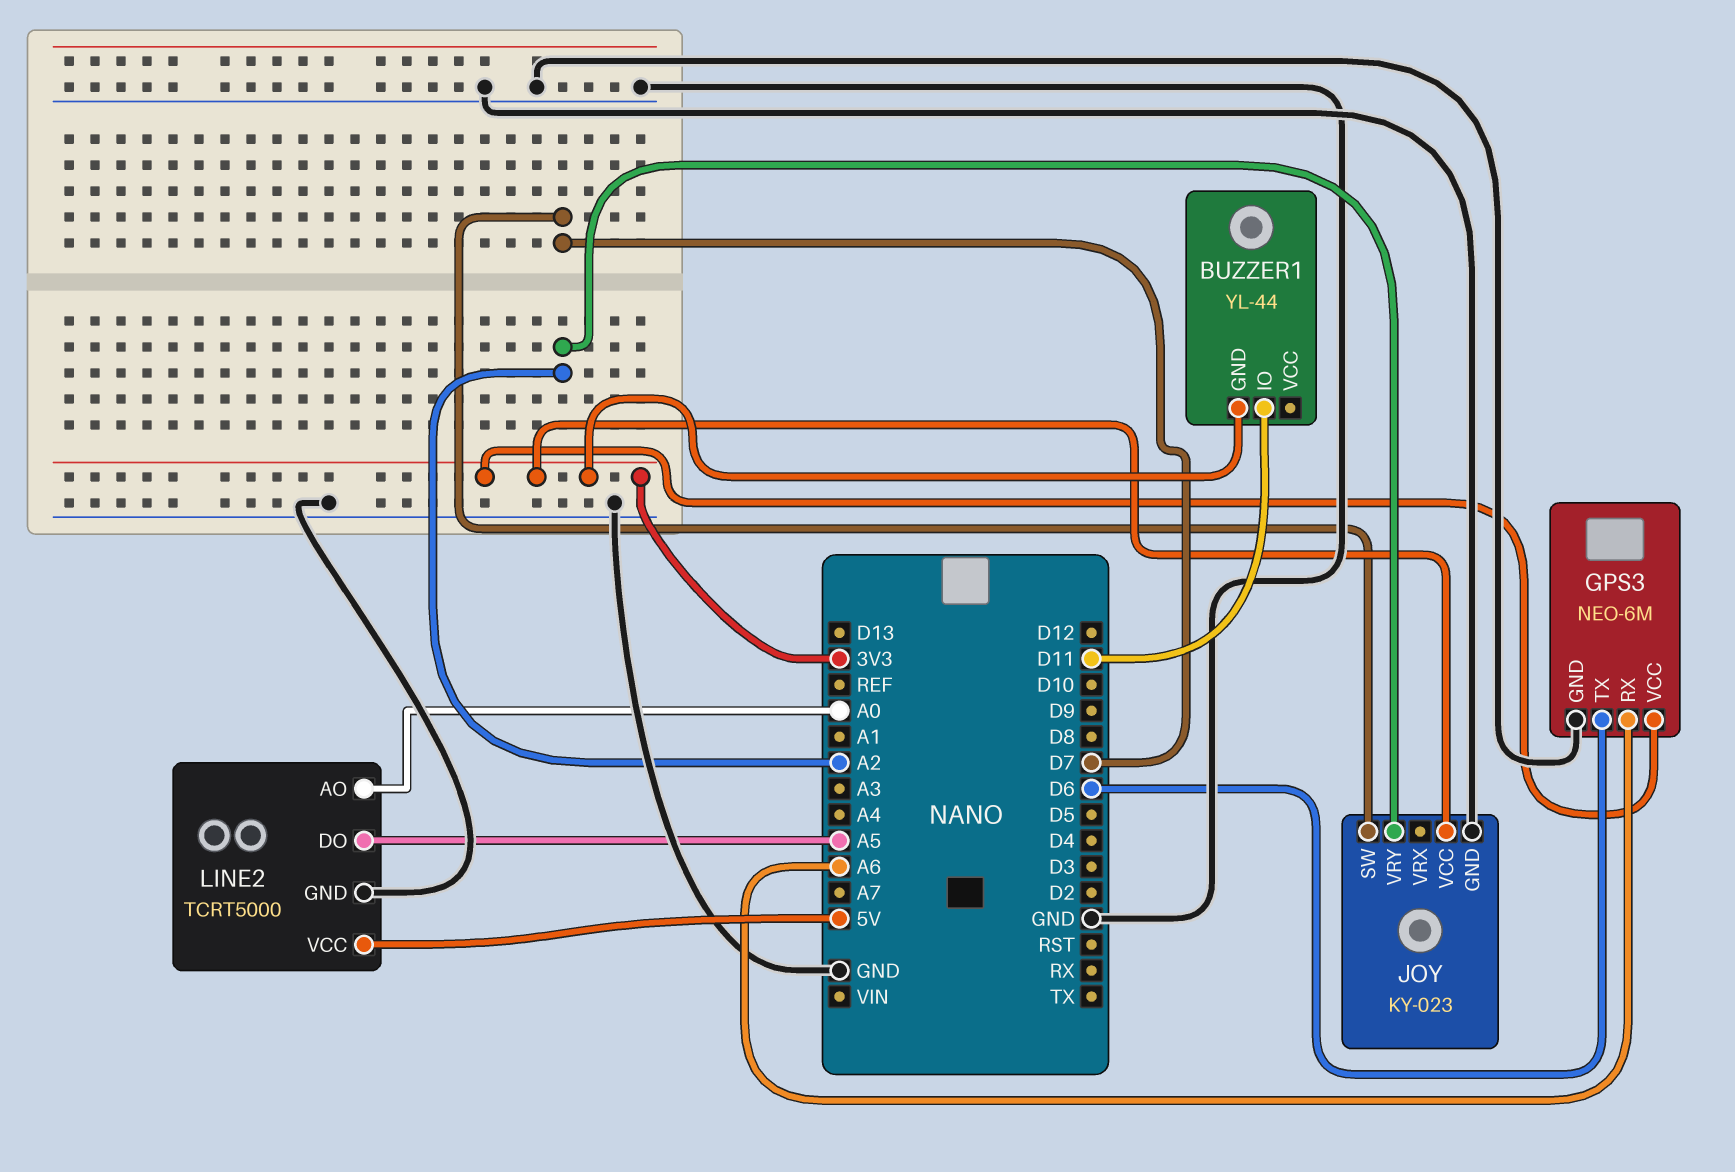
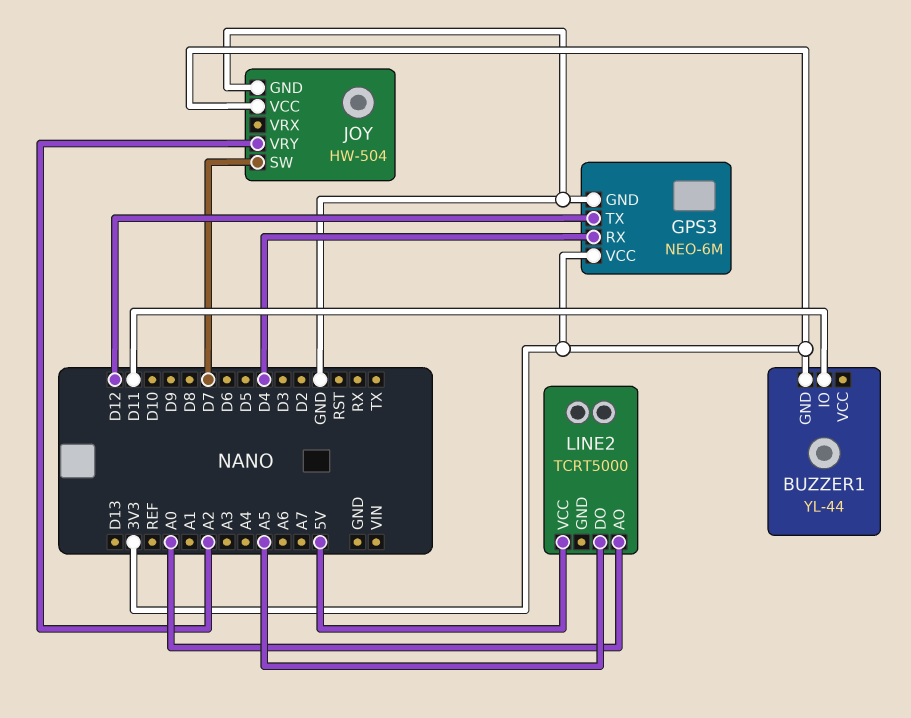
GPS3 pin RX: A6 -> D4
GPS3 pin TX: D6 -> D12
JOY: KY-023 -> HW-504
LINE2 pin GND: GND -> none

